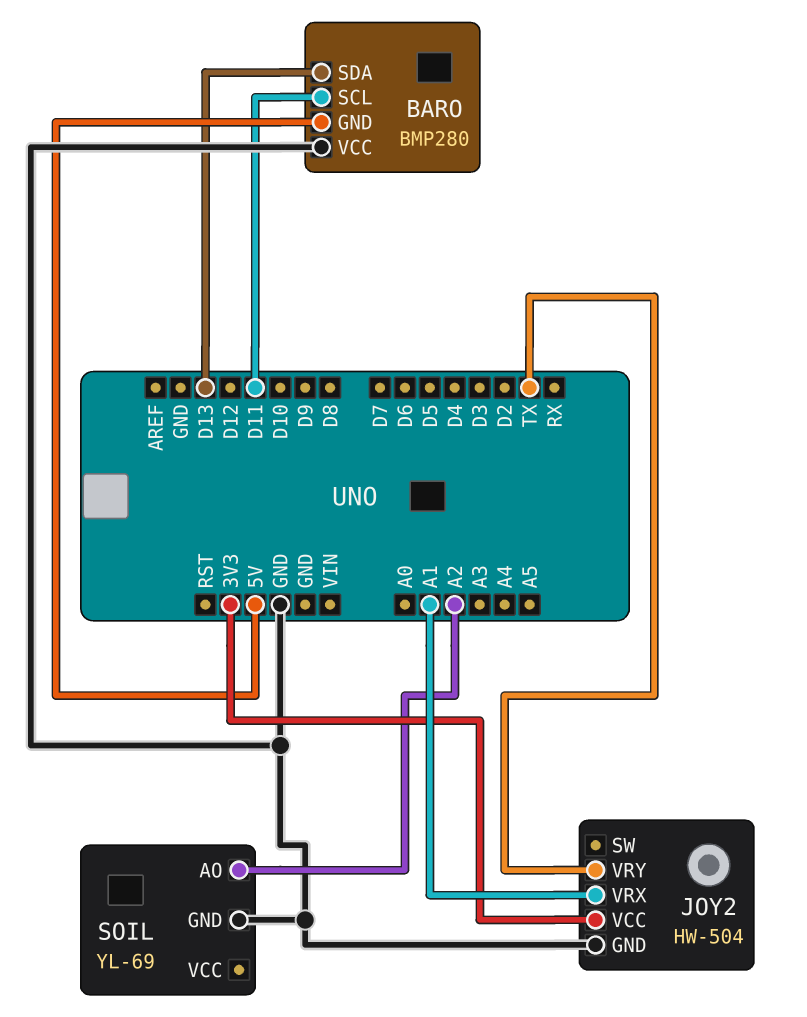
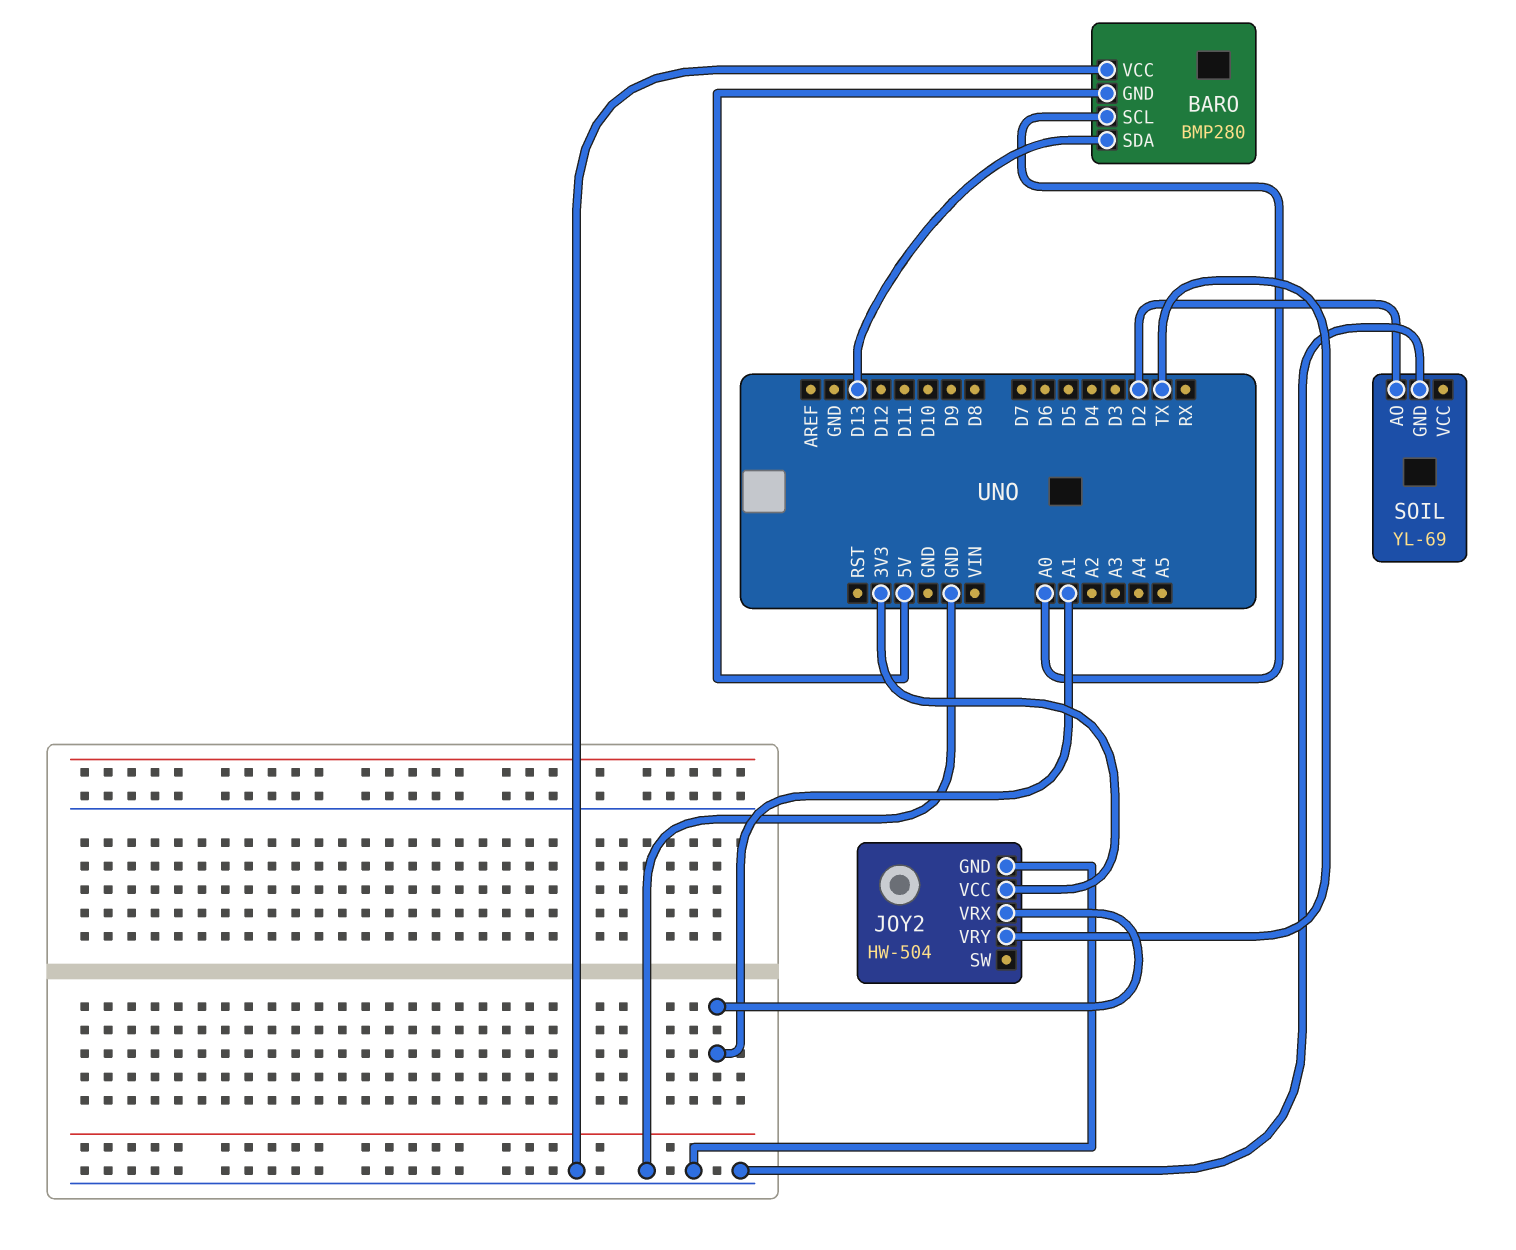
BARO pin SCL: D11 -> A0
SOIL pin AO: A2 -> D2

